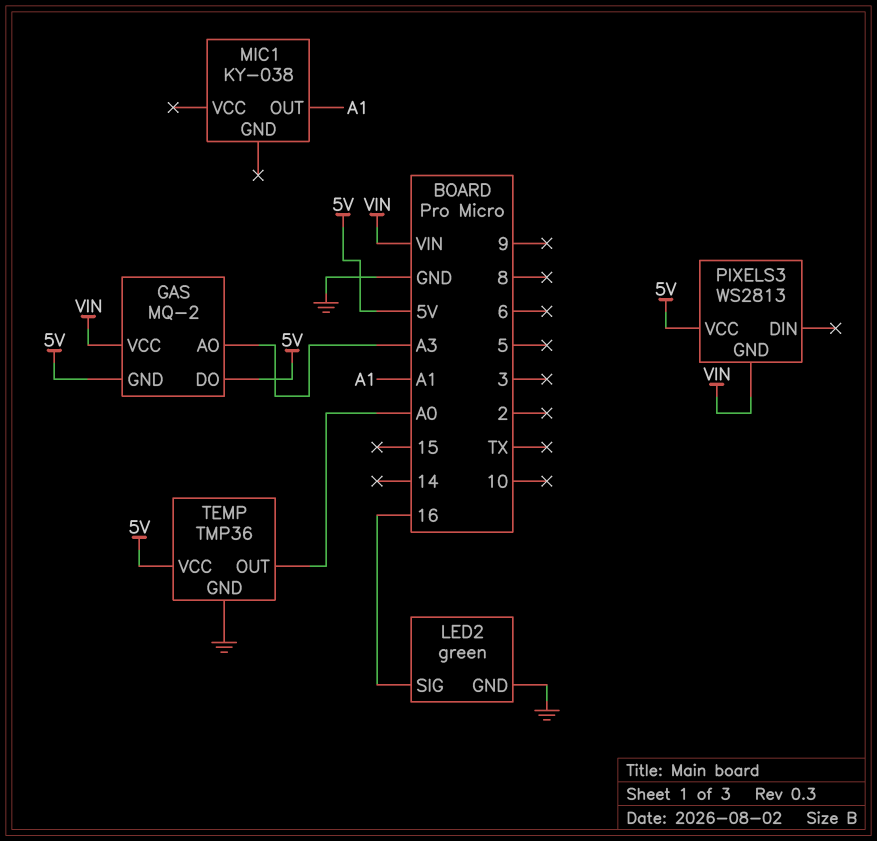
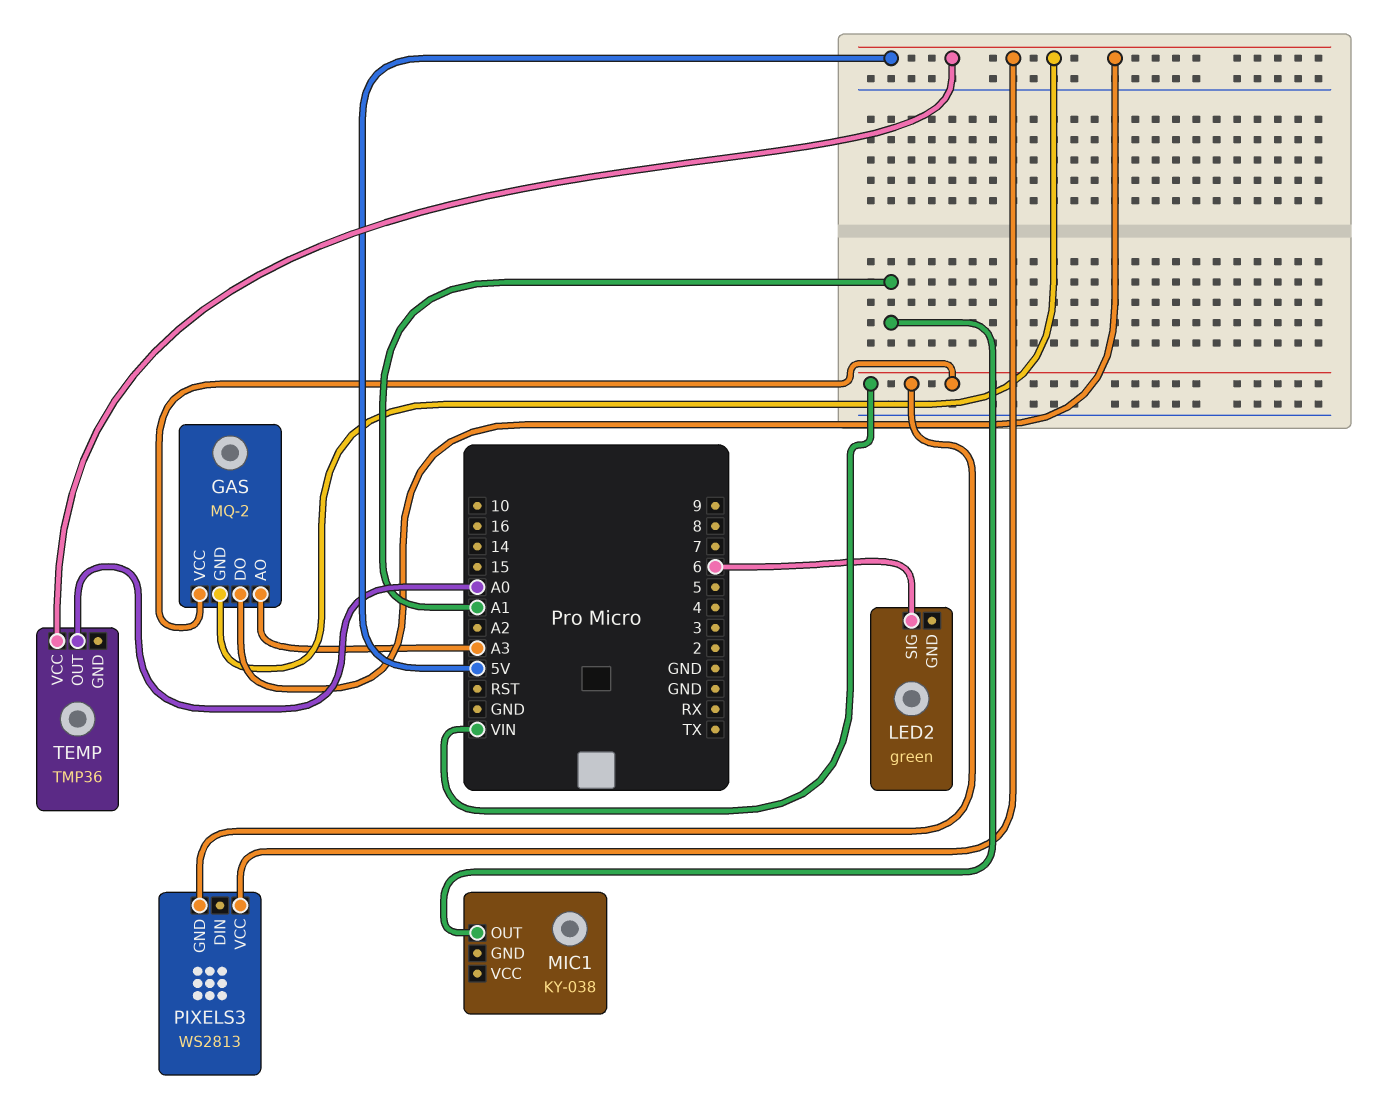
LED2 pin GND: GND -> none
LED2 pin SIG: 16 -> 6
TEMP pin GND: GND -> none

